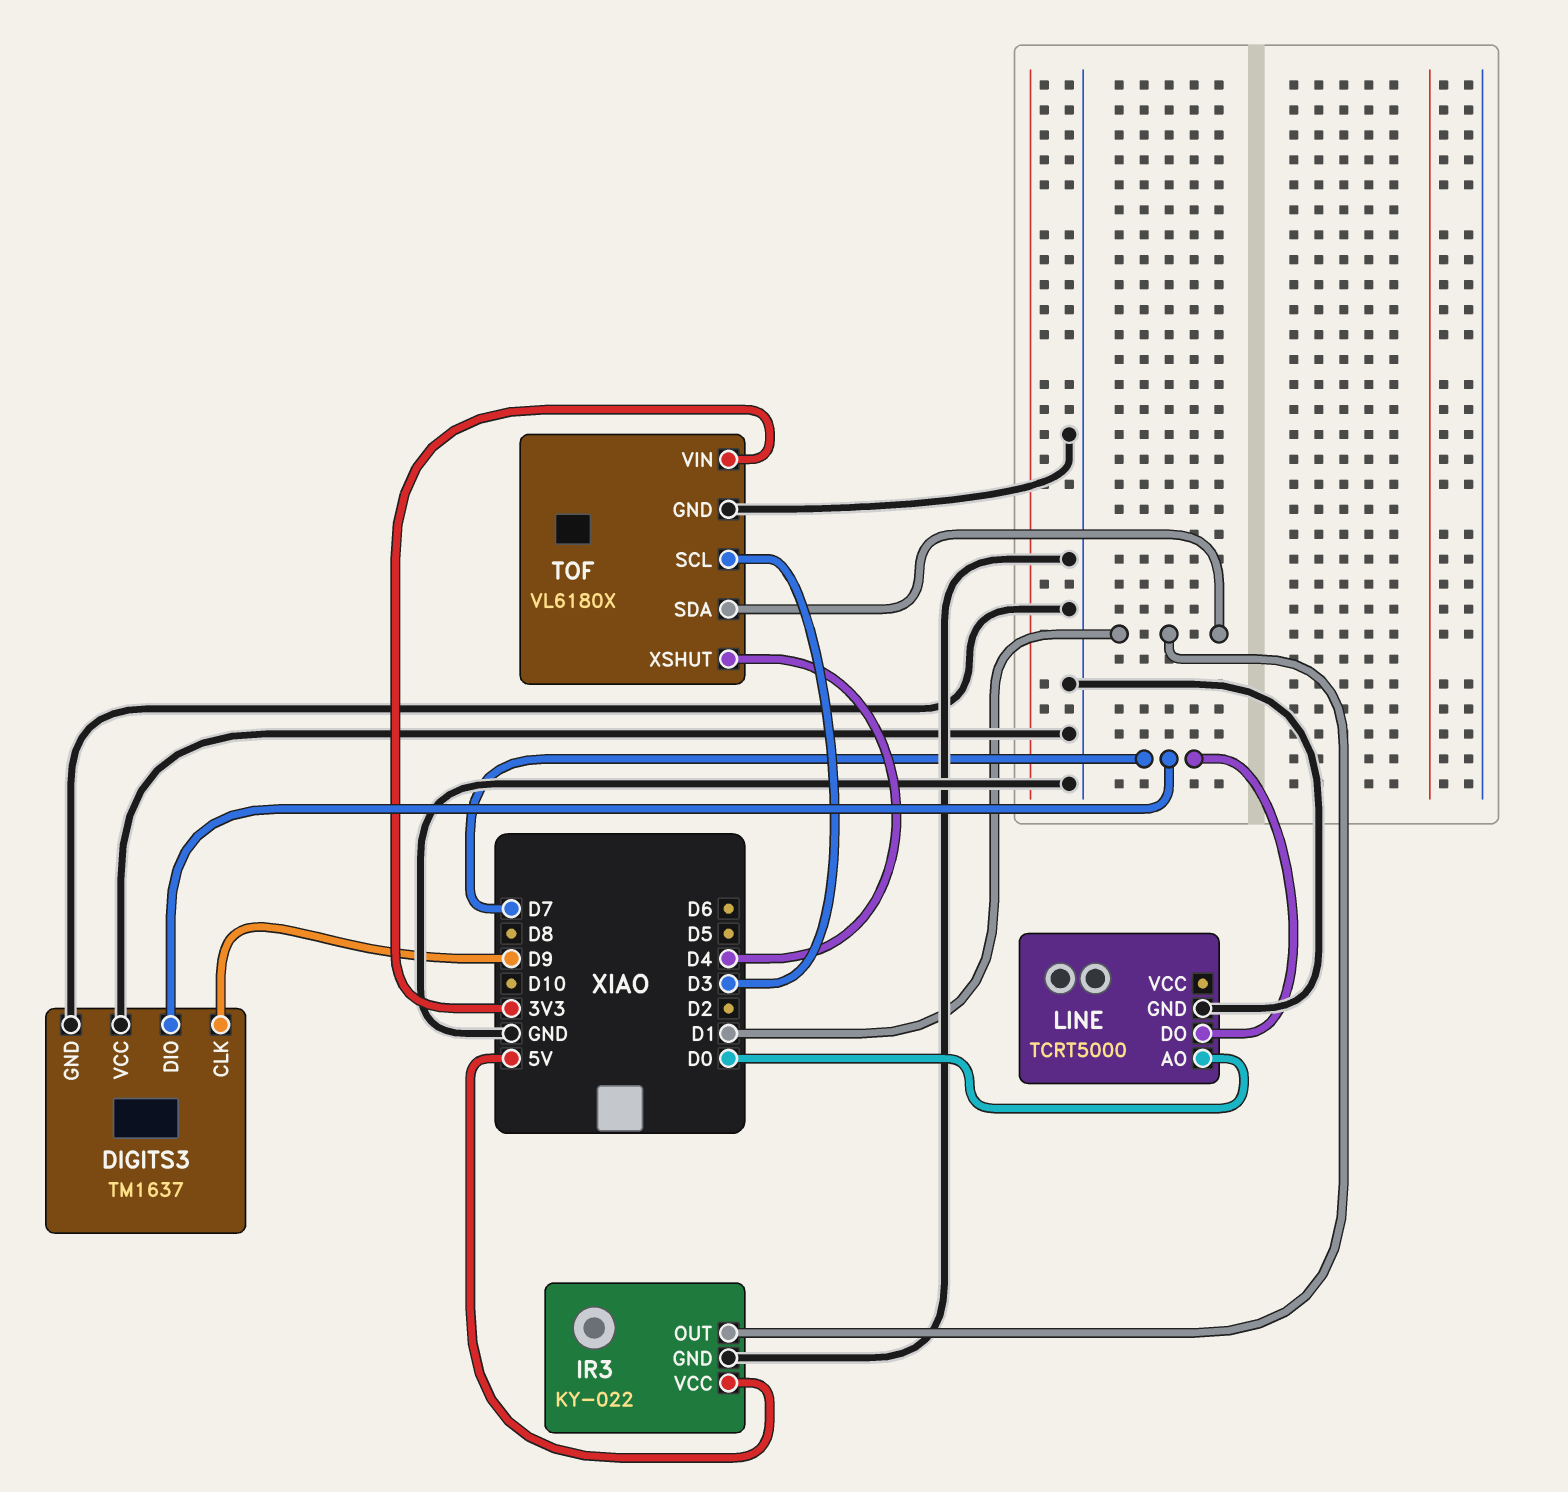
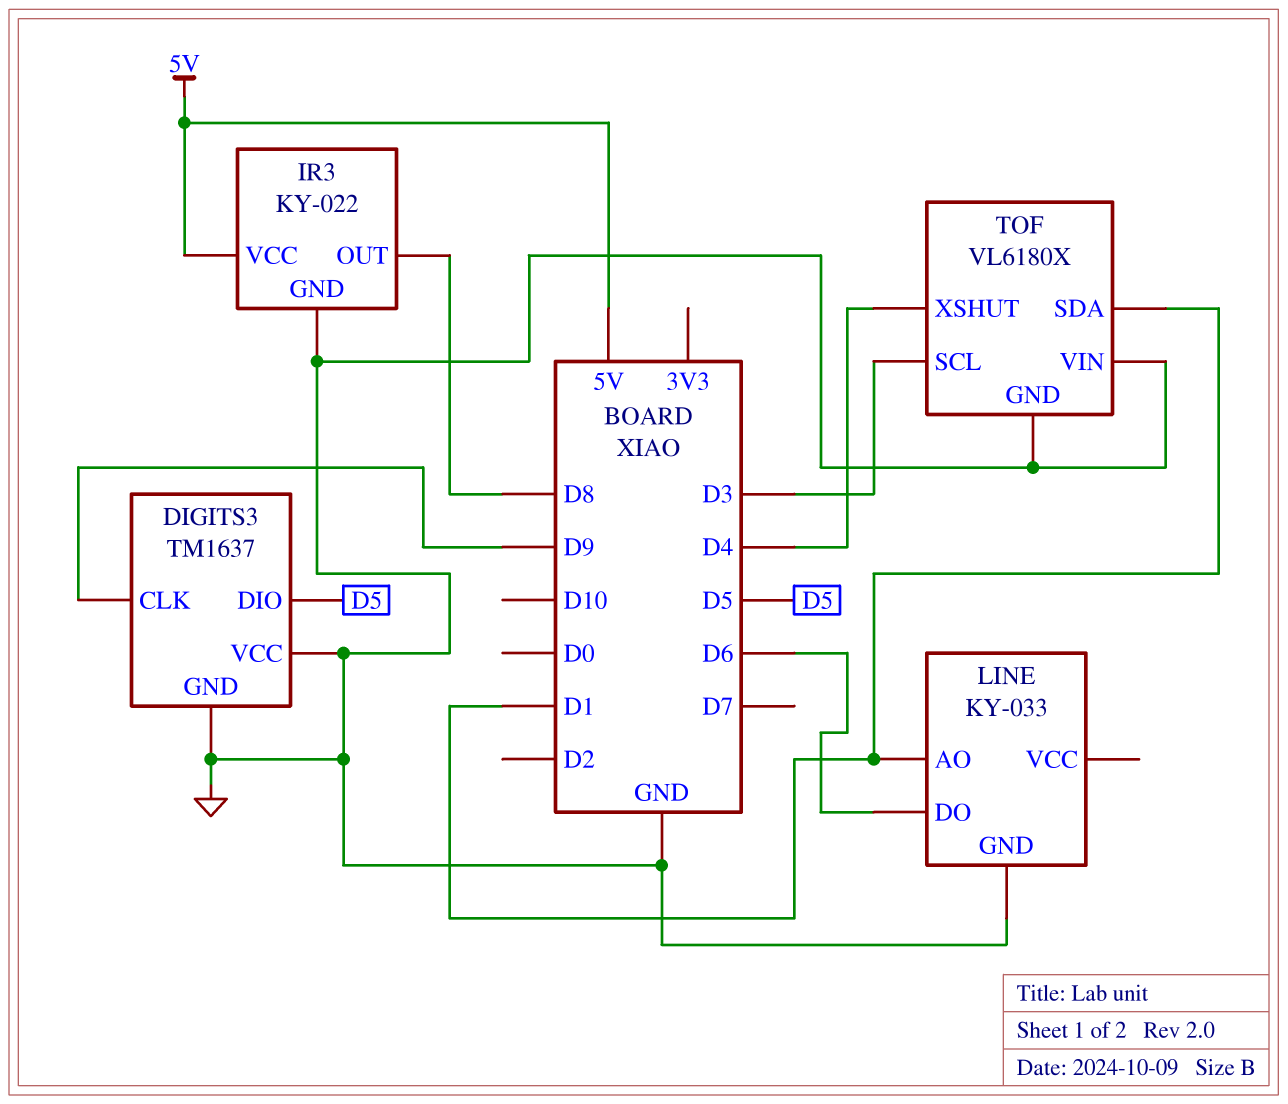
DIGITS3 pin DIO: D7 -> D5
IR3 pin OUT: D1 -> D8
LINE: TCRT5000 -> KY-033
LINE pin AO: D0 -> D1
LINE pin DO: D7 -> D6
TOF pin VIN: 3V3 -> GND

